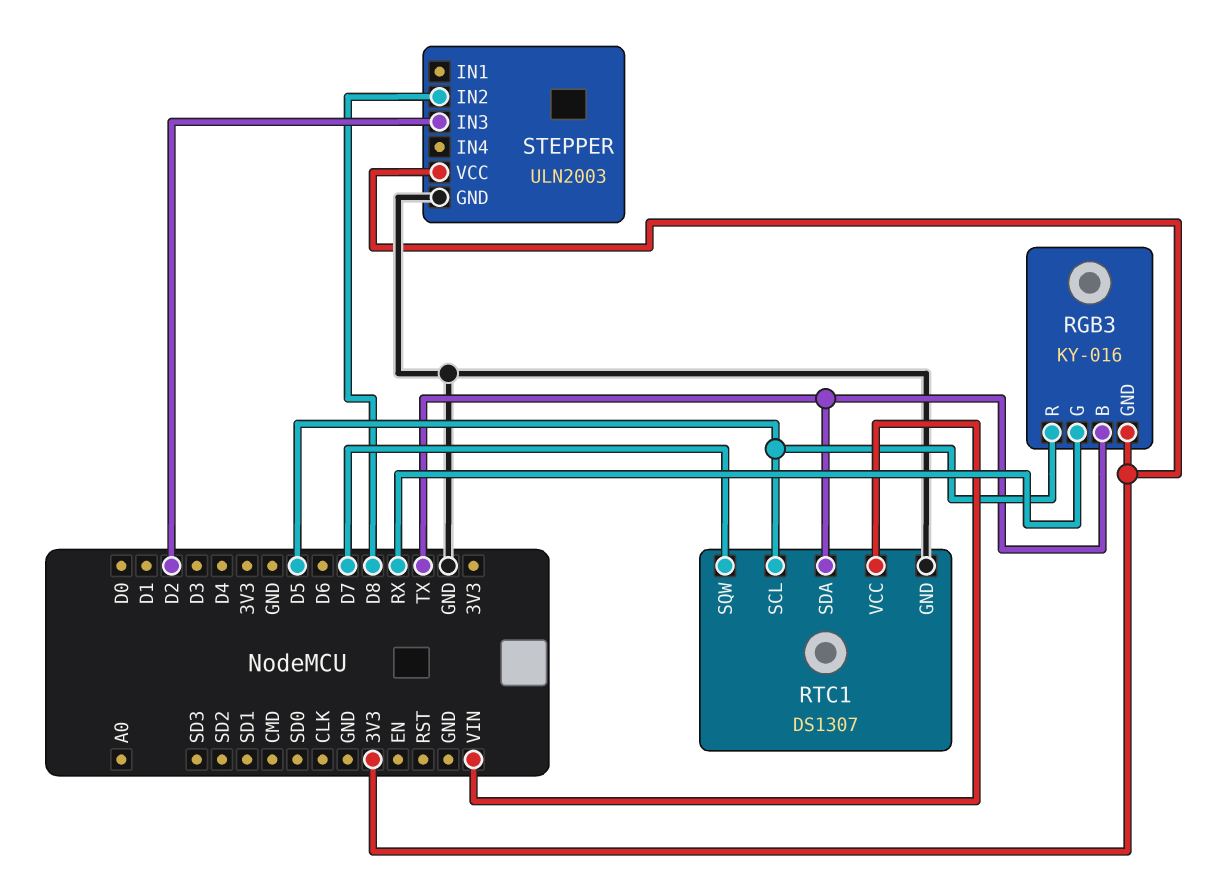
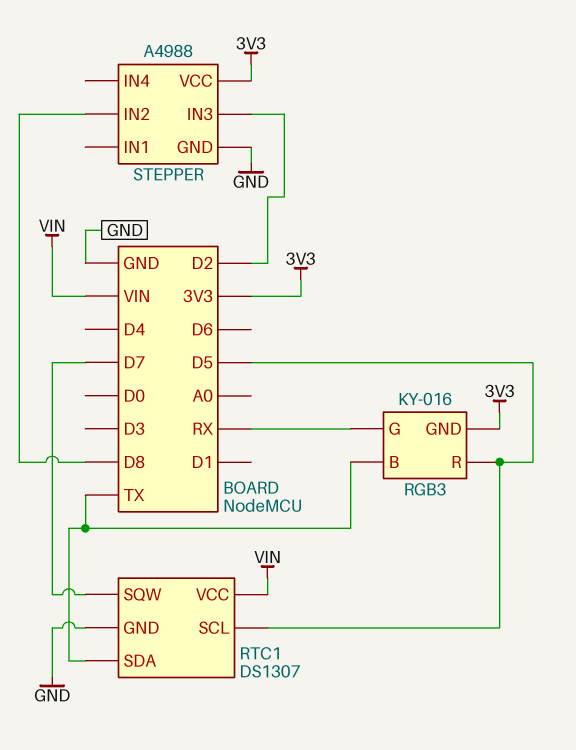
STEPPER: ULN2003 -> A4988

